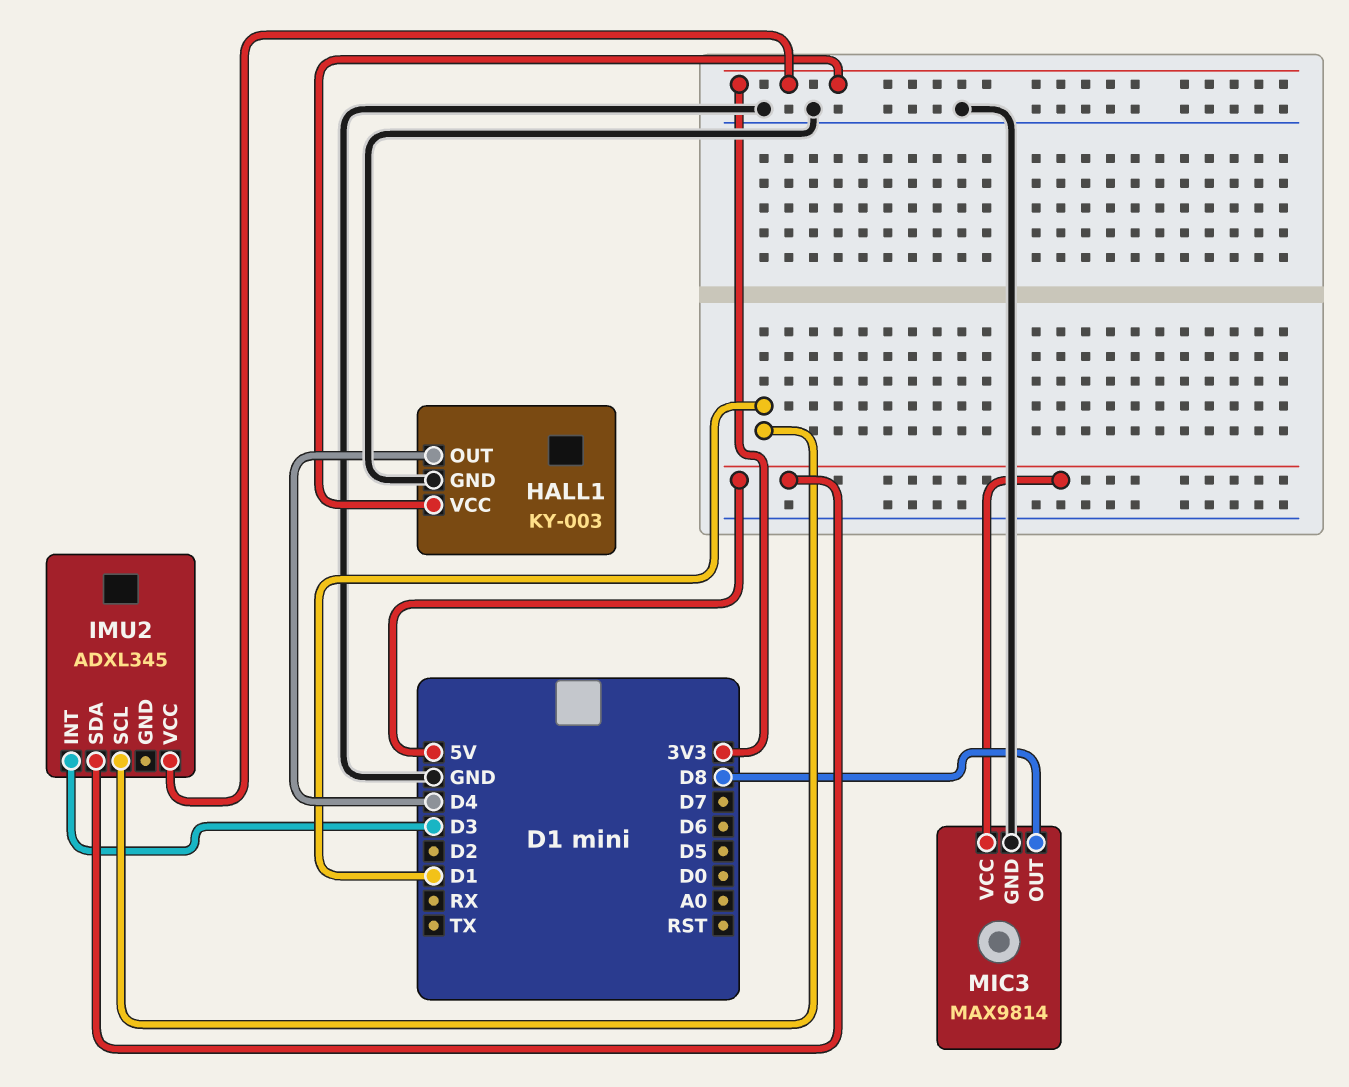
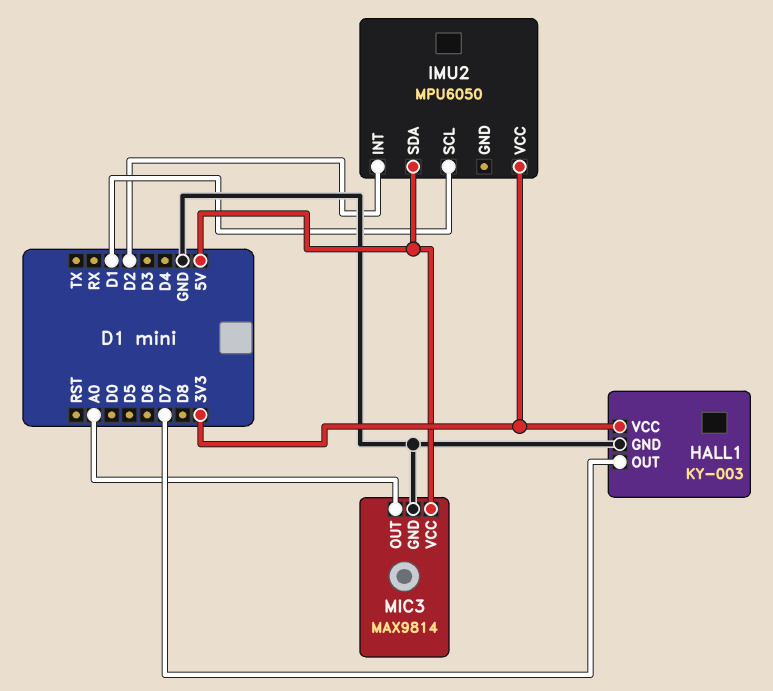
HALL1 pin OUT: D4 -> D7
IMU2: ADXL345 -> MPU6050
IMU2 pin INT: D3 -> D2
MIC3 pin OUT: D8 -> A0

